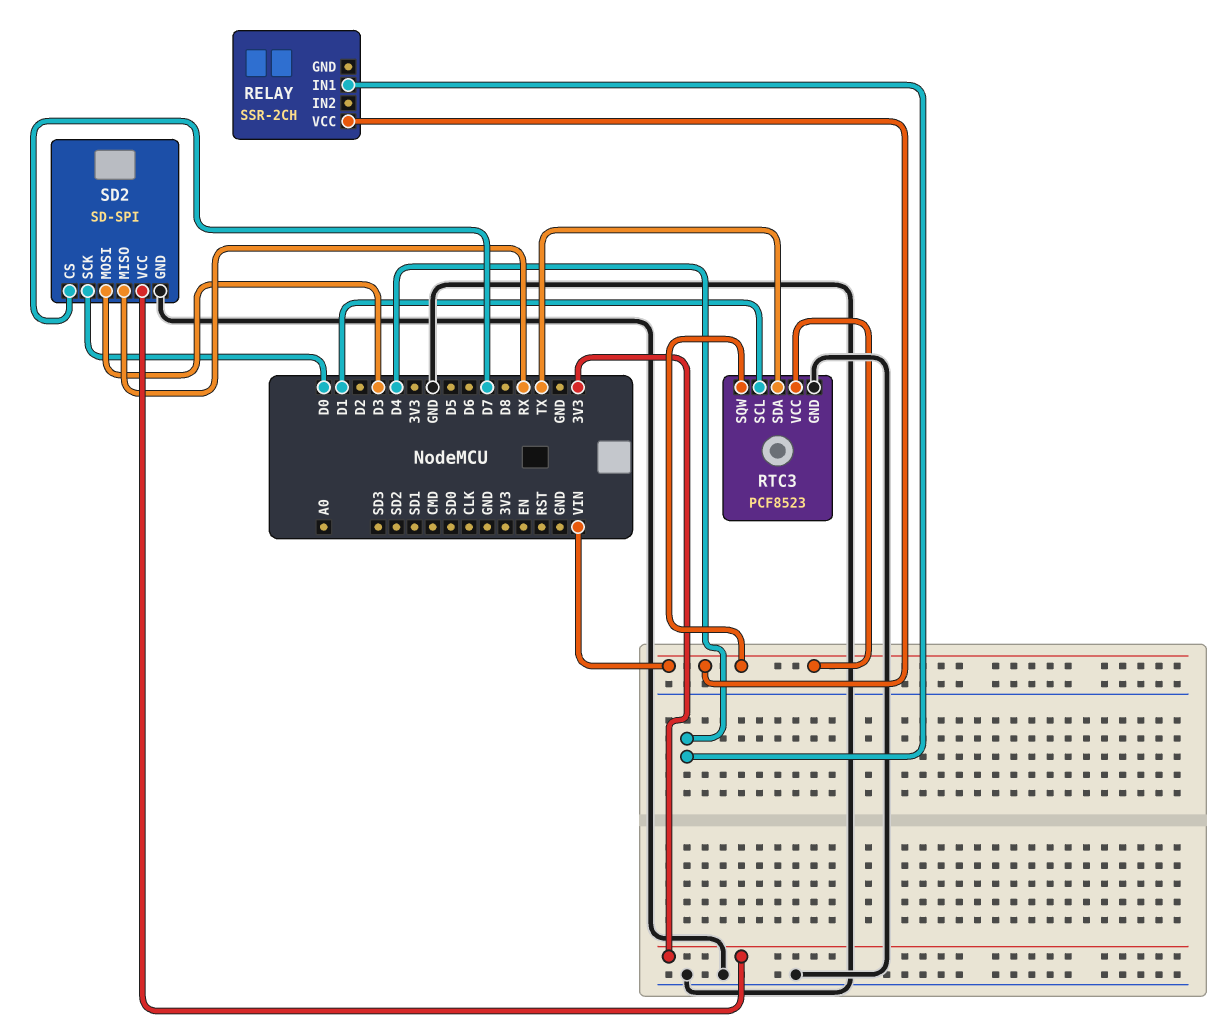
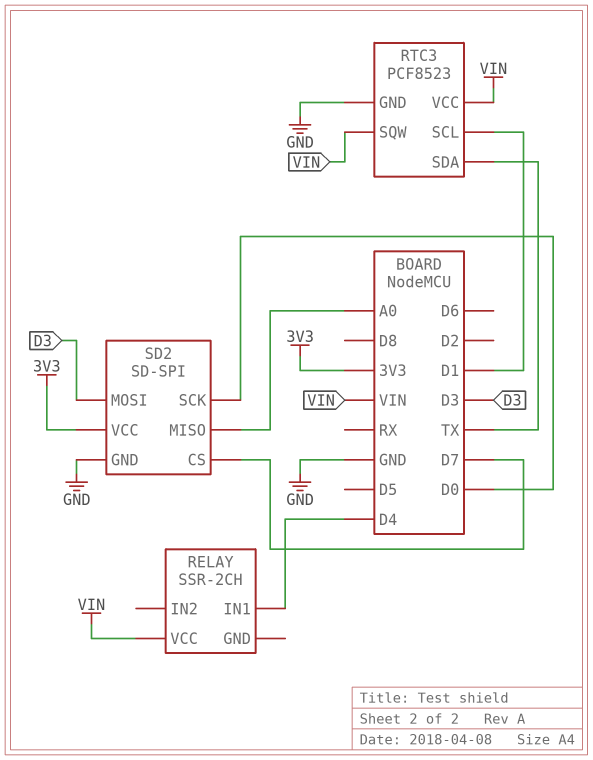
SD2 pin MISO: RX -> A0

